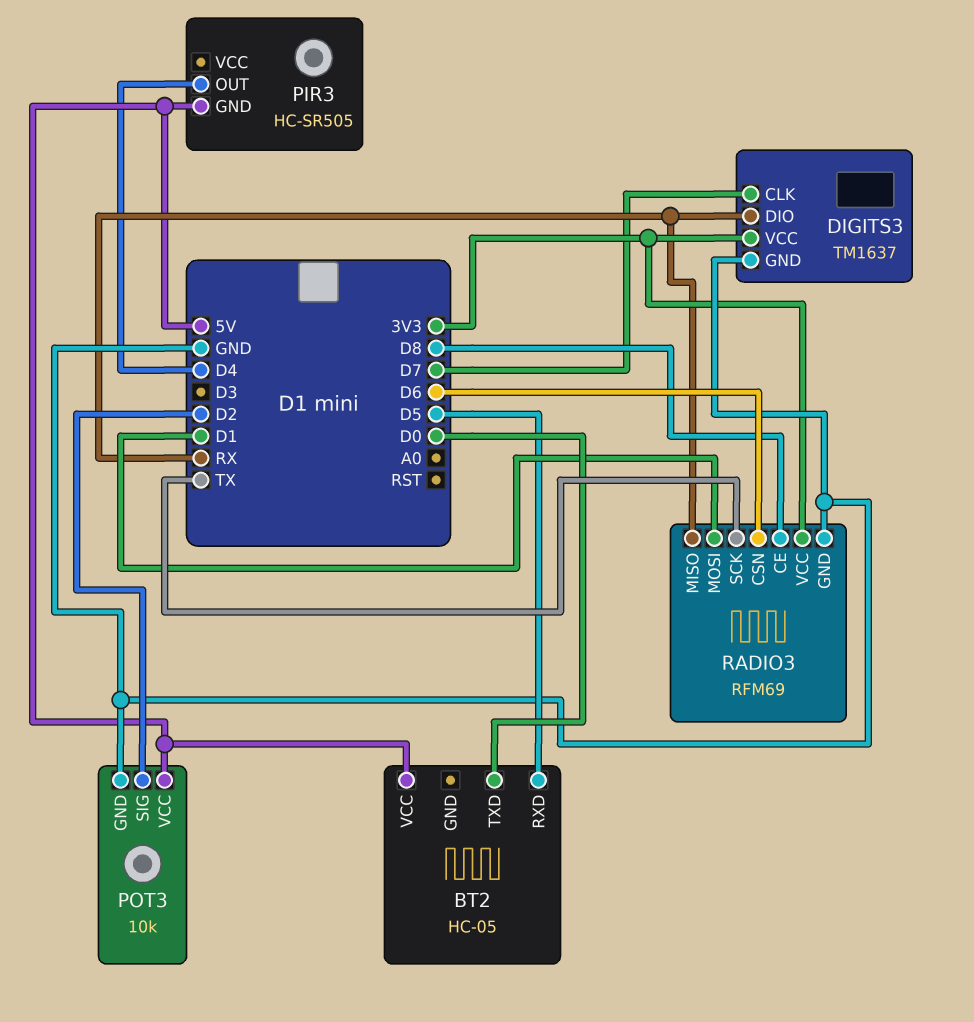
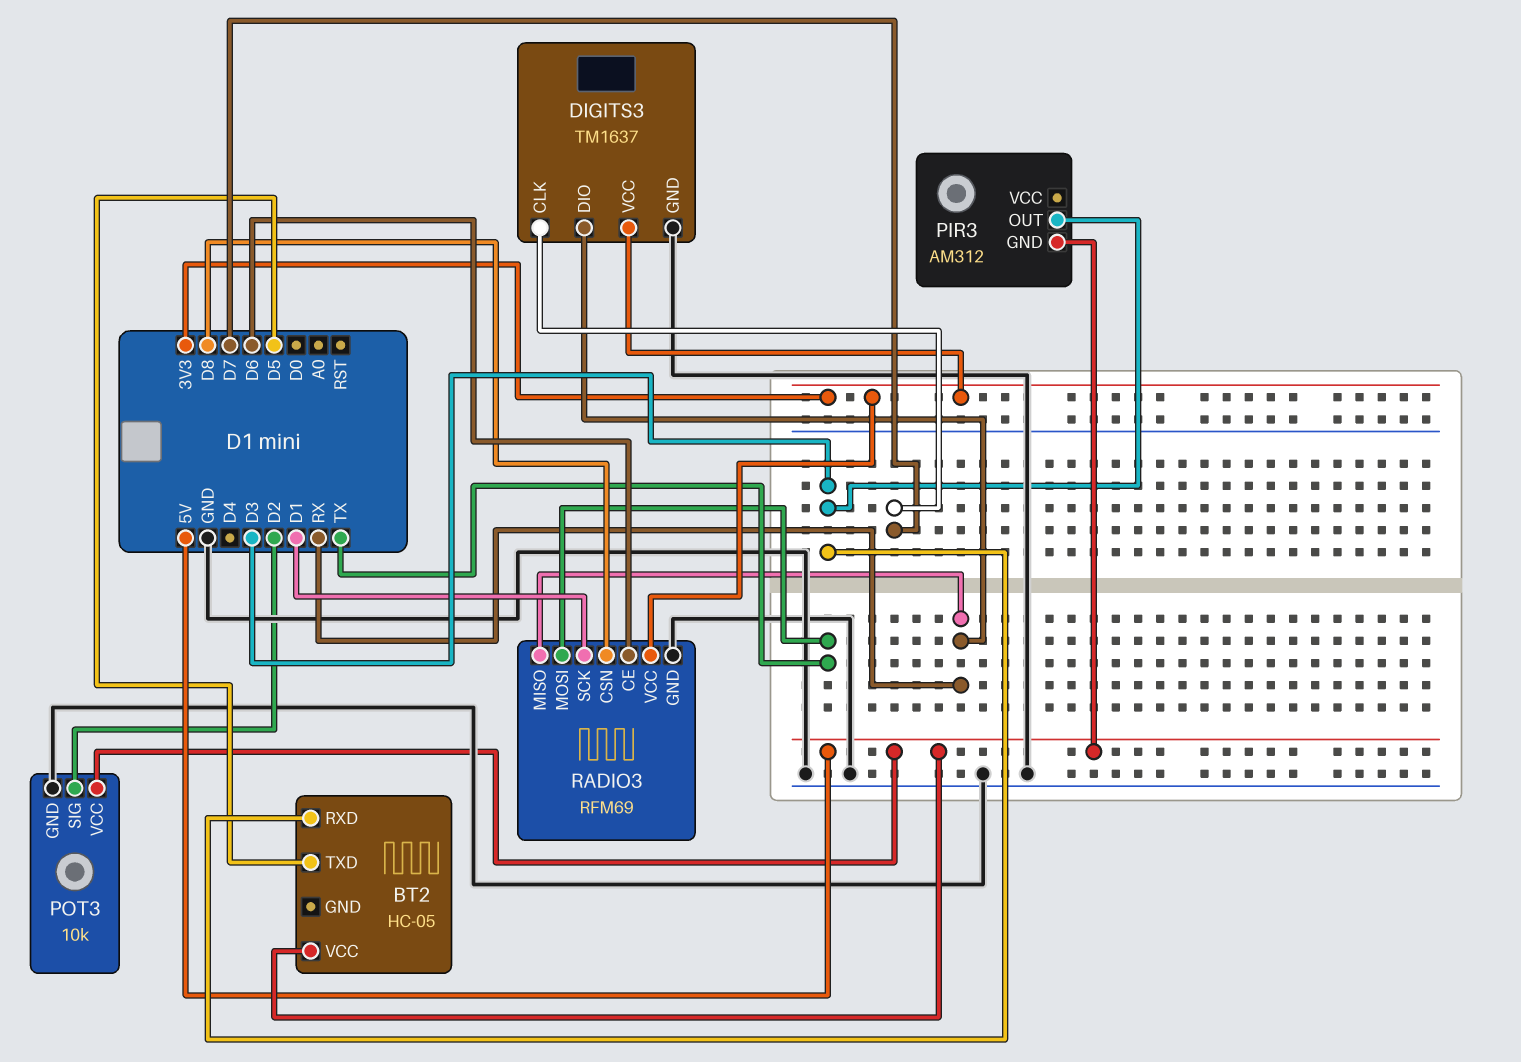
BT2 pin RXD: D5 -> D3
BT2 pin TXD: D0 -> D5
PIR3: HC-SR505 -> AM312
PIR3 pin OUT: D4 -> D3
RADIO3 pin CE: D8 -> D6
RADIO3 pin CSN: D6 -> D8
RADIO3 pin MOSI: D1 -> TX
RADIO3 pin SCK: TX -> D1

